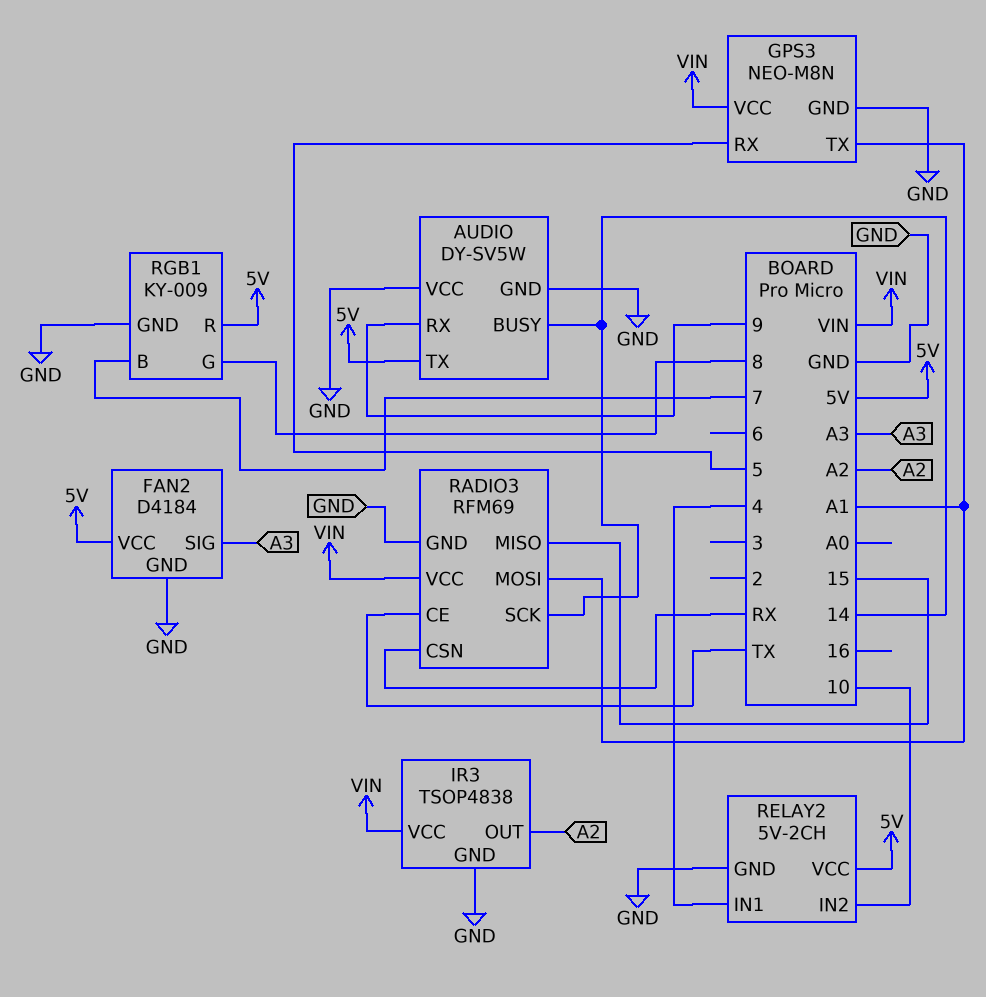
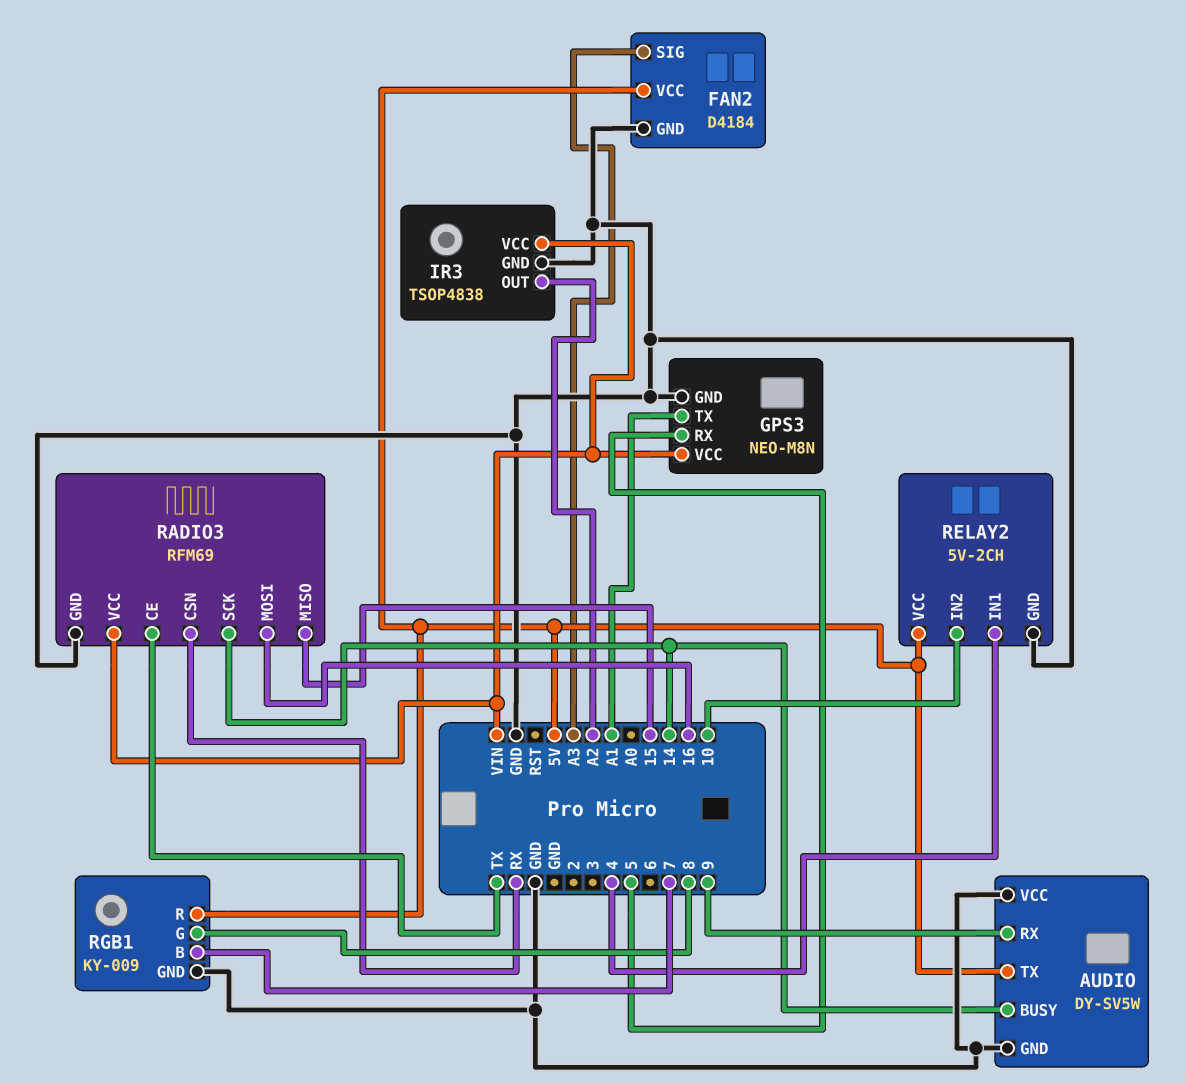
RADIO3 pin MOSI: A1 -> 16

